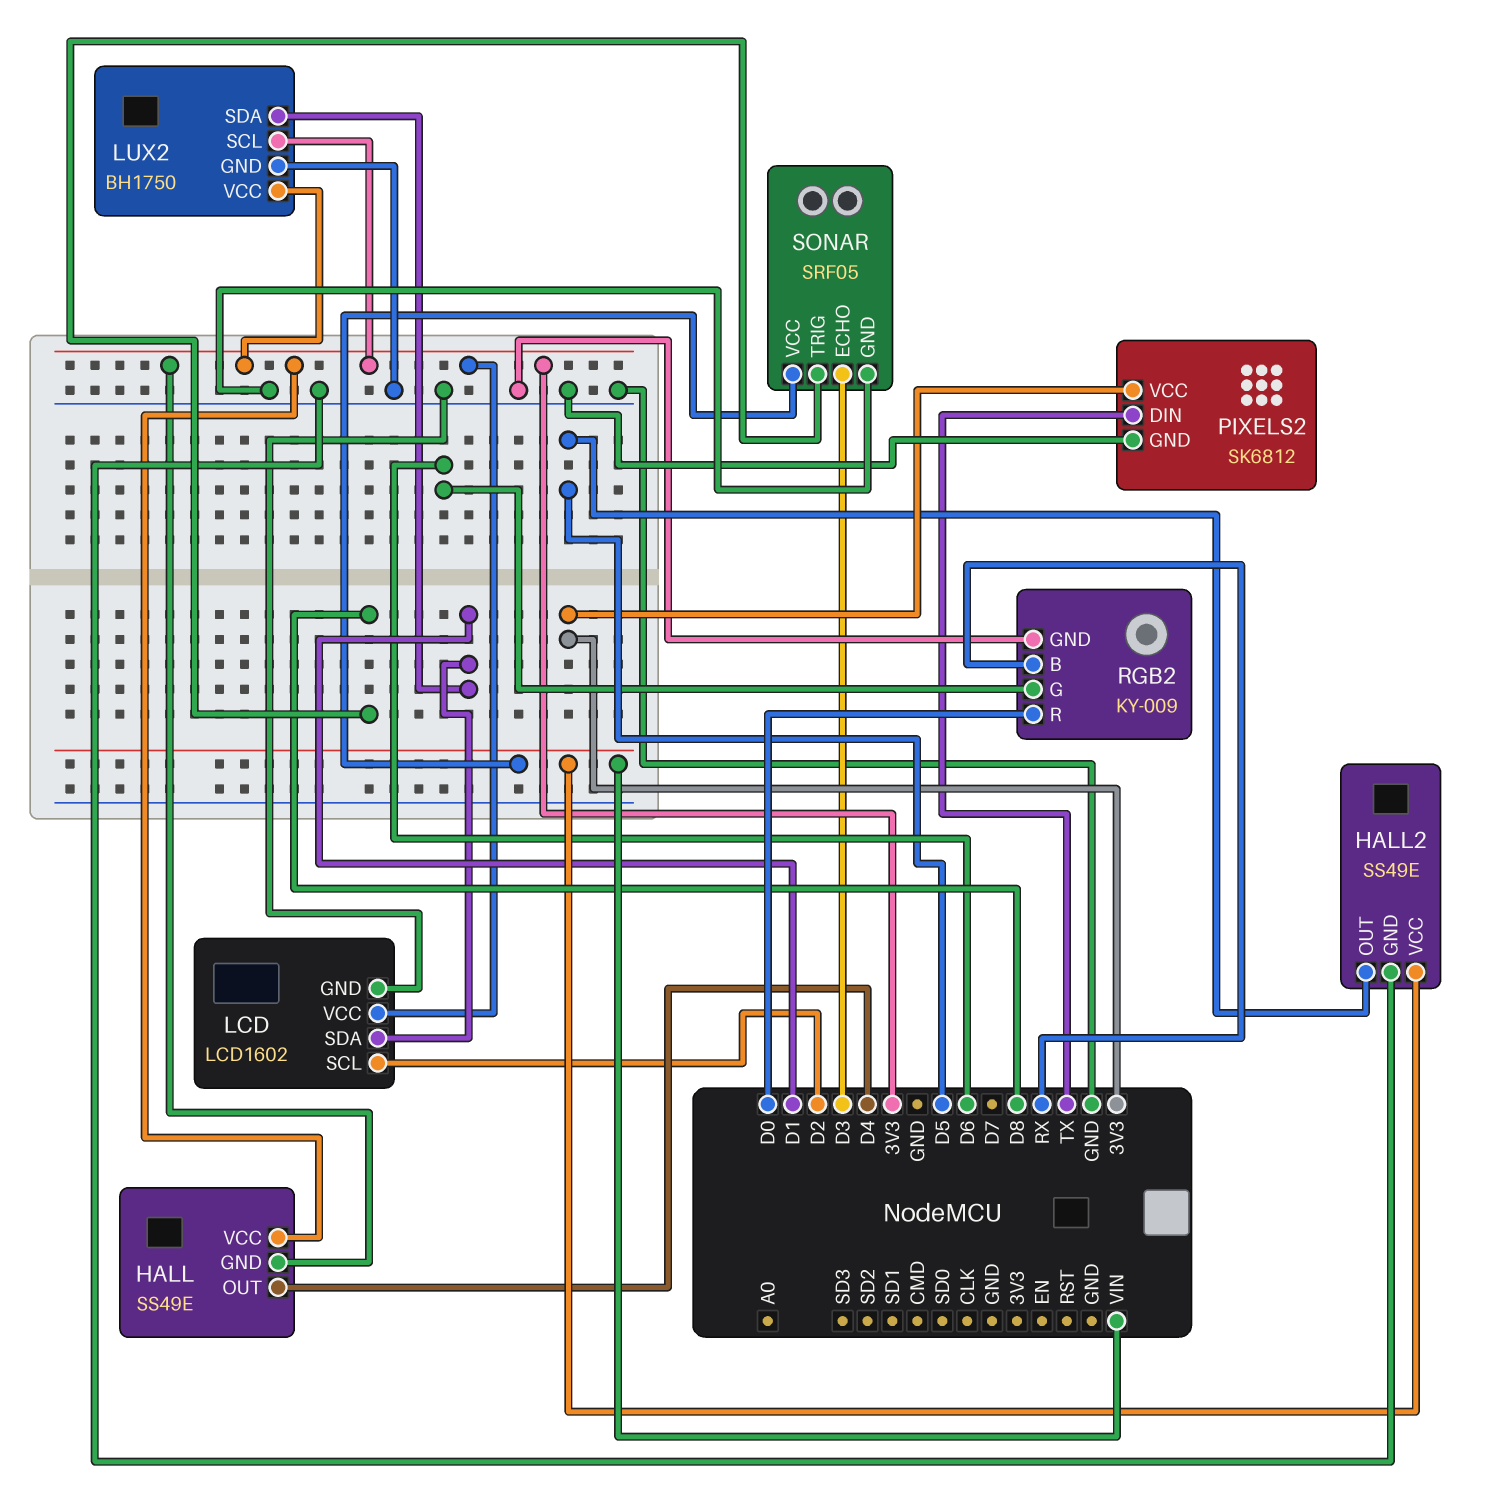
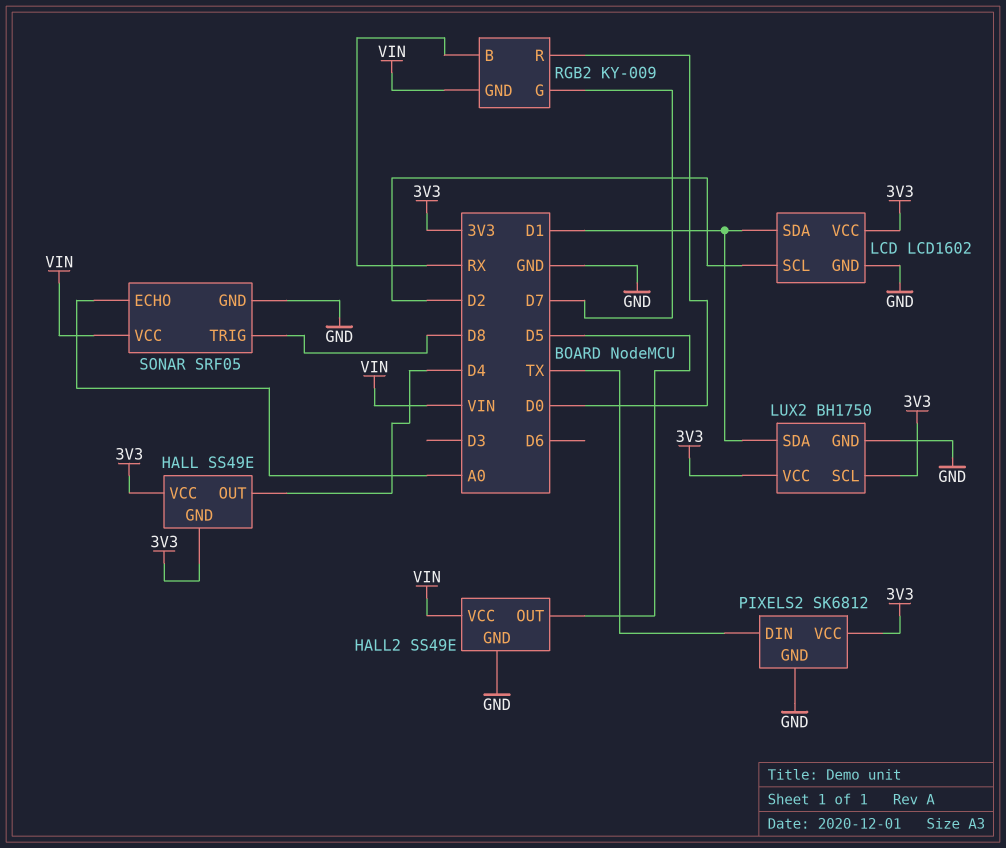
RGB2 pin G: D6 -> D7
RGB2 pin GND: GND -> VIN
SONAR pin ECHO: D3 -> A0

